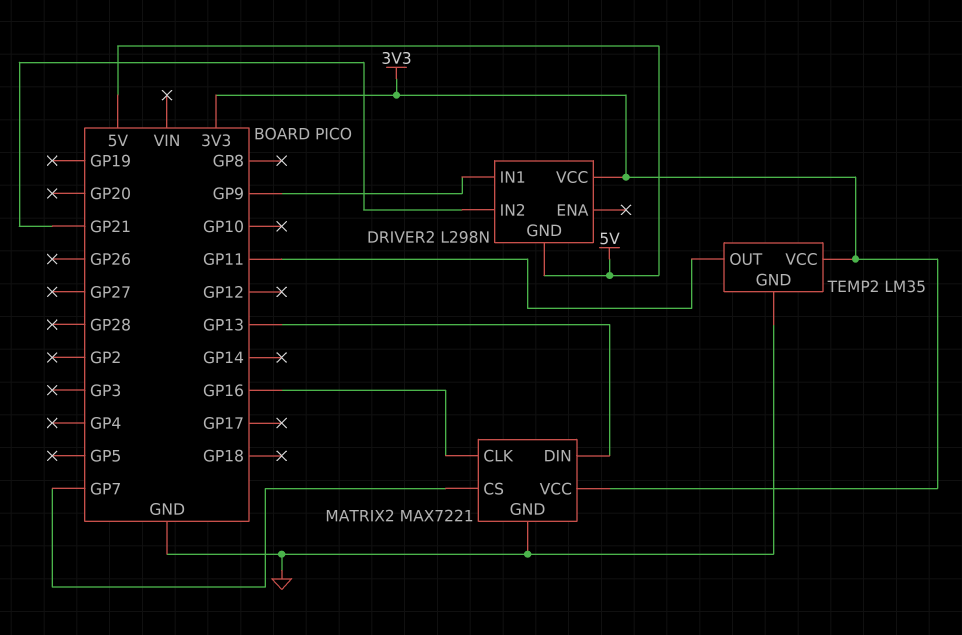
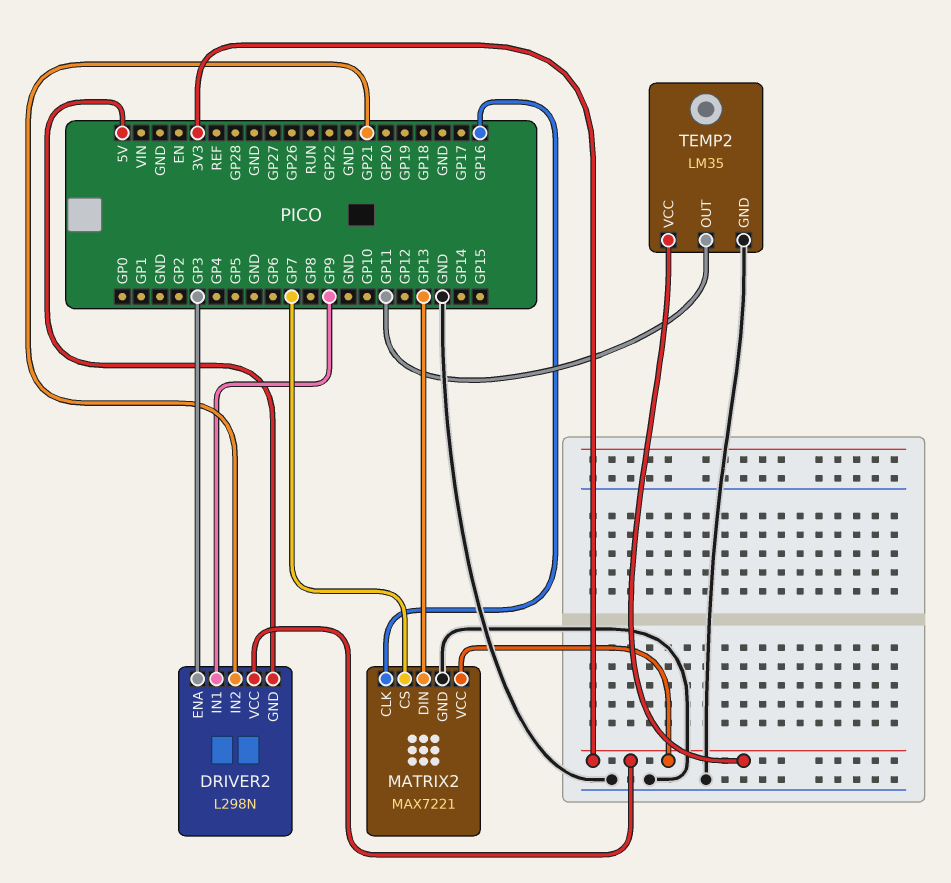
DRIVER2 pin ENA: none -> GP3

